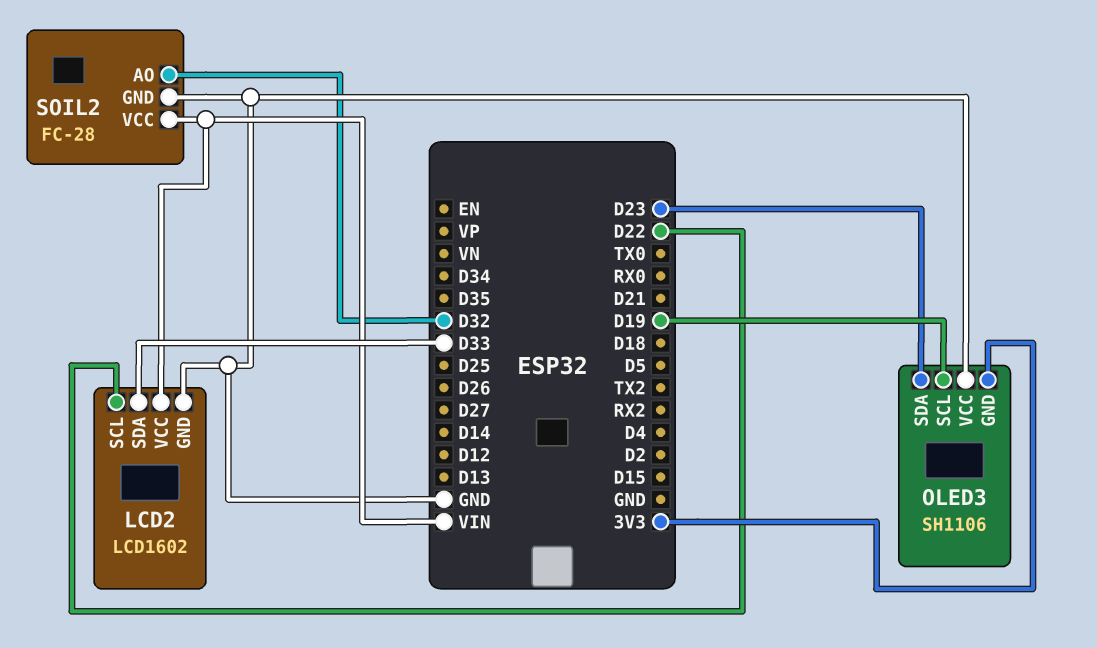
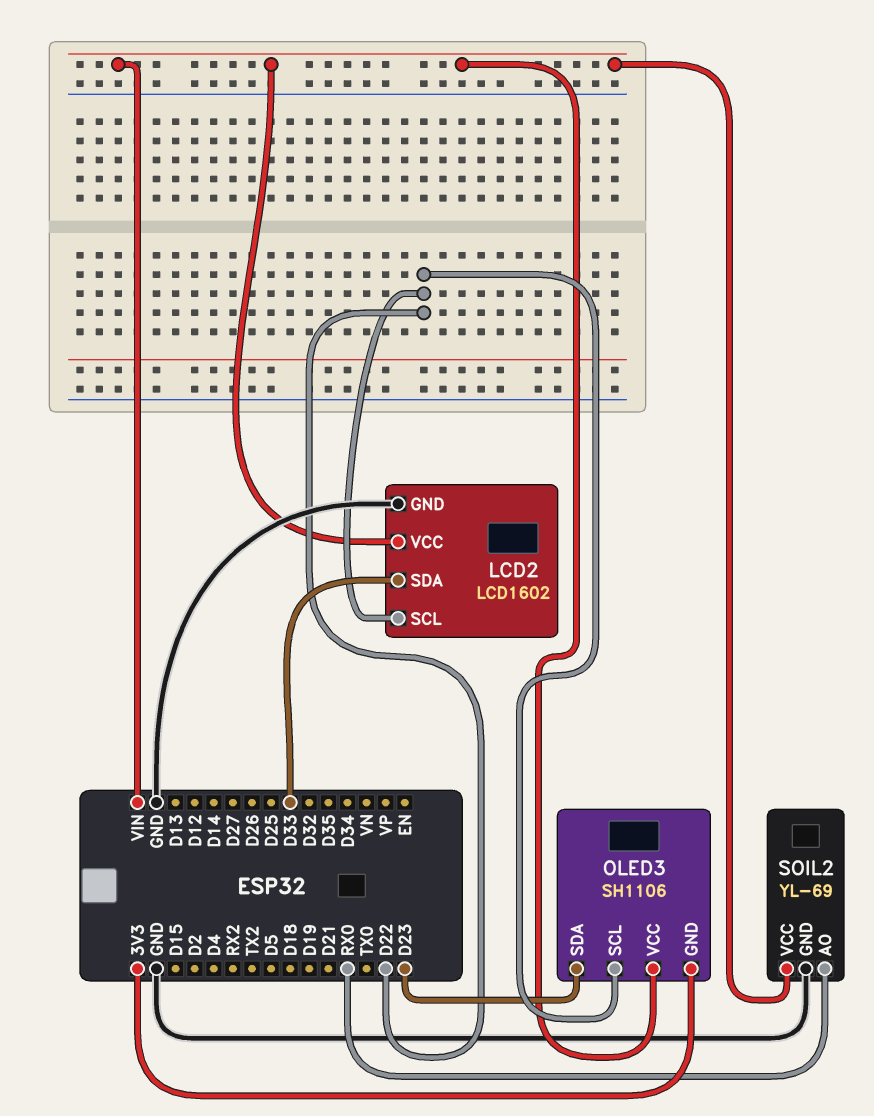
OLED3 pin SCL: D19 -> D22
OLED3 pin VCC: GND -> VIN
SOIL2: FC-28 -> YL-69
SOIL2 pin AO: D32 -> RX0

